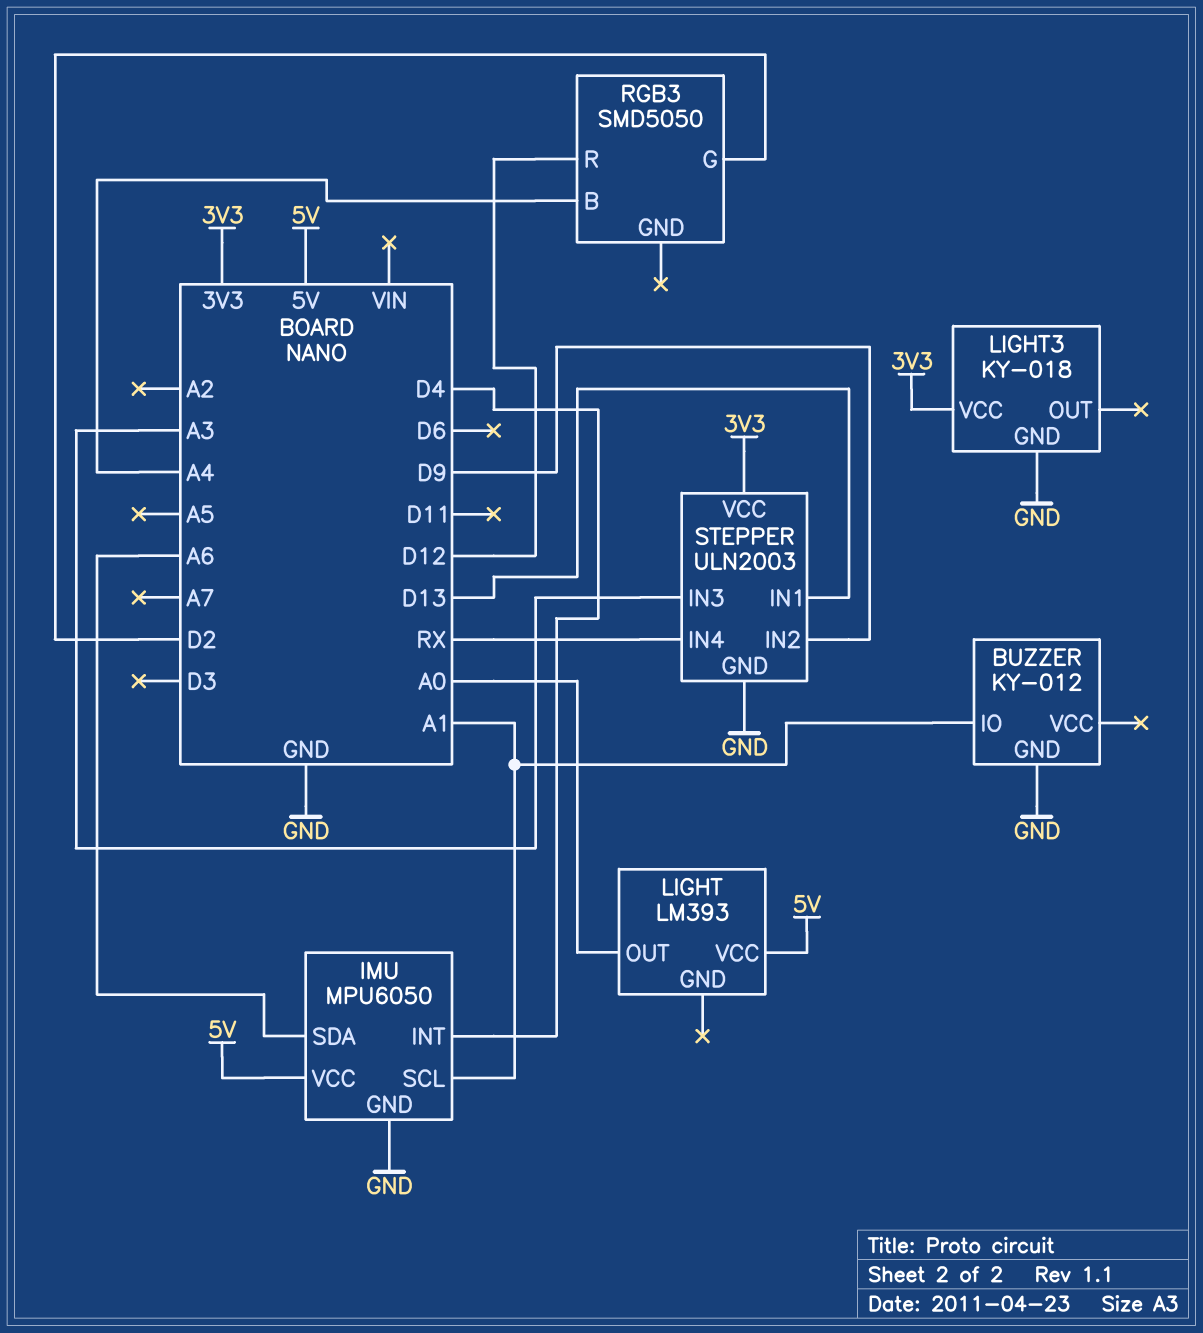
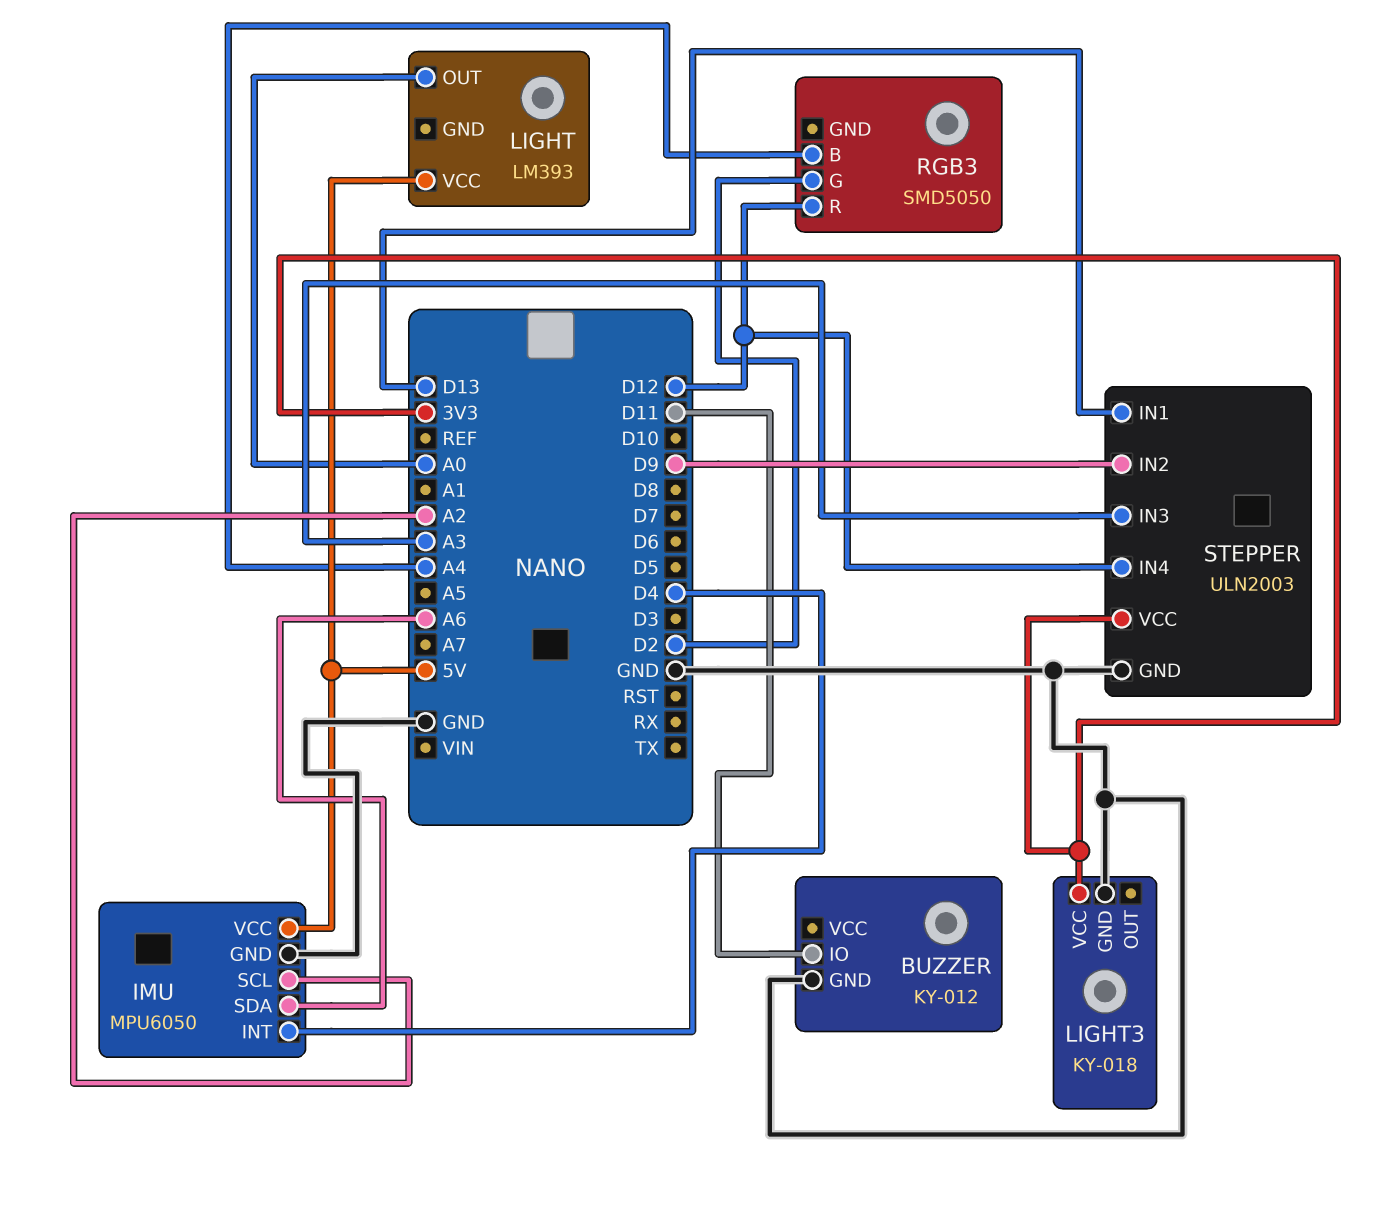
BUZZER pin IO: A1 -> D11
IMU pin SCL: A1 -> A2
STEPPER pin IN4: RX -> D12

